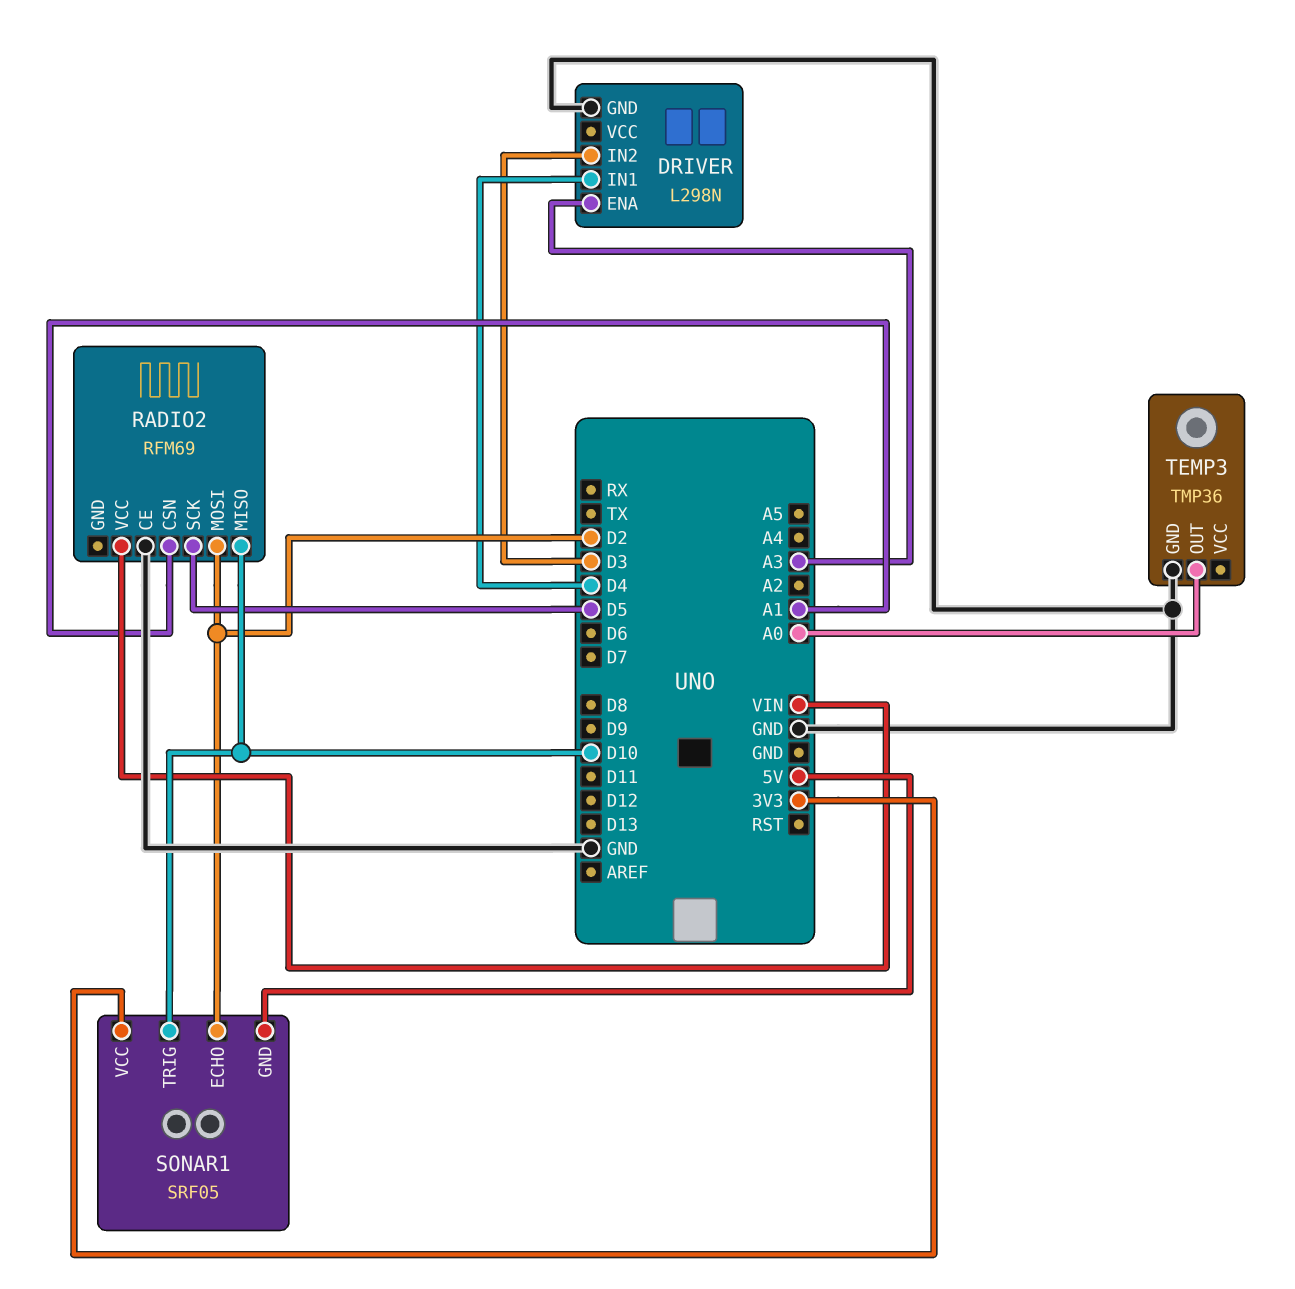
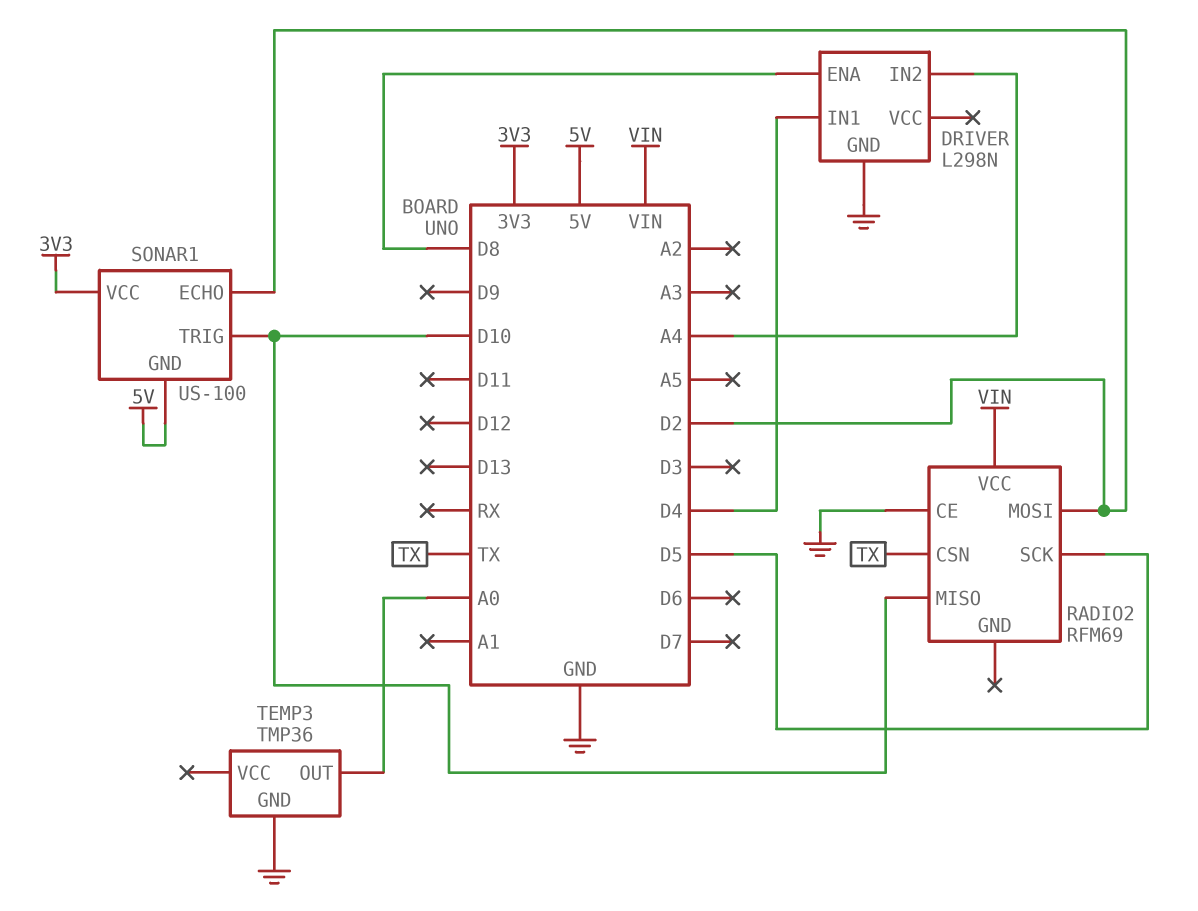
DRIVER pin ENA: A3 -> D8
DRIVER pin IN2: D3 -> A4
RADIO2 pin CSN: A1 -> TX
SONAR1: SRF05 -> US-100

